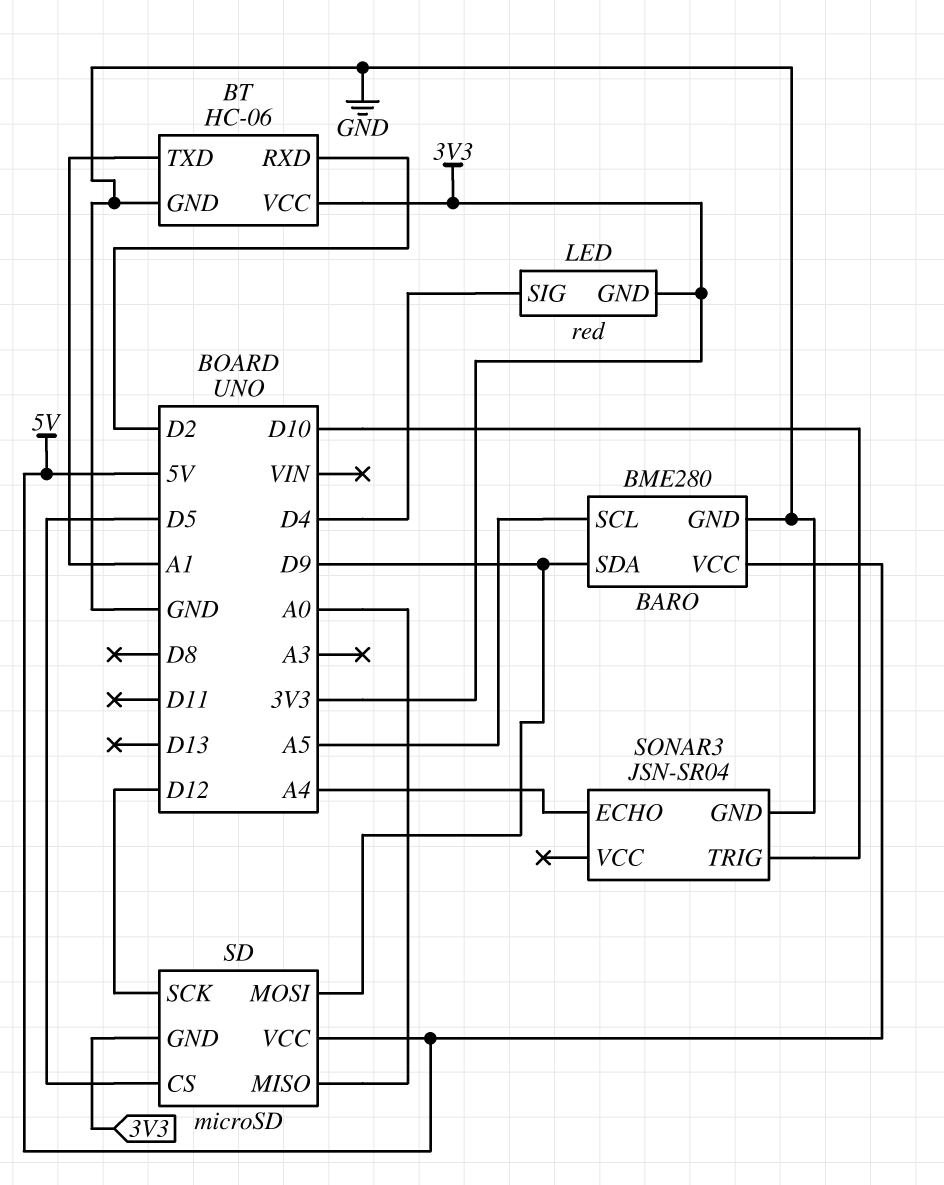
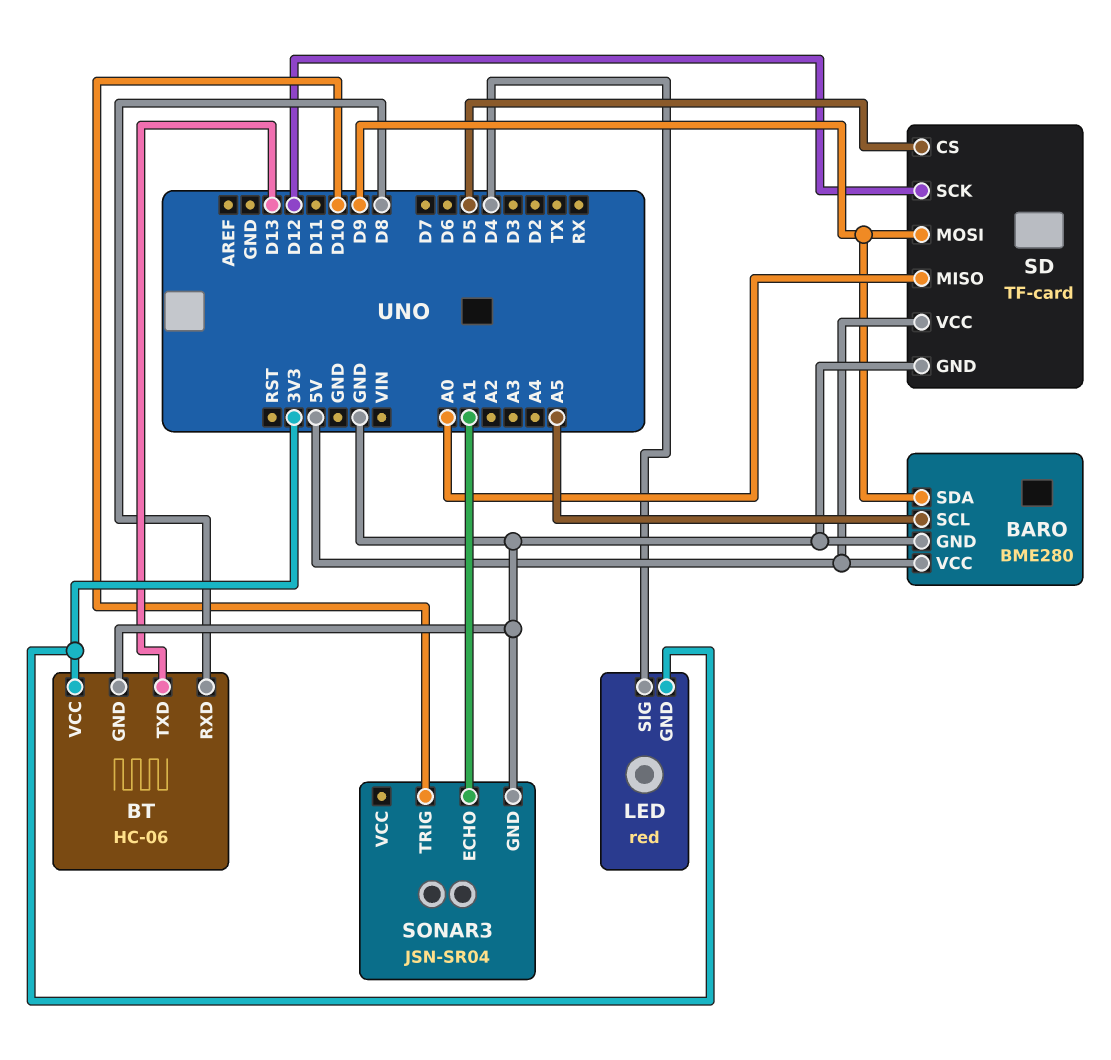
BT pin RXD: D2 -> D8
BT pin TXD: A1 -> D13
SD: microSD -> TF-card
SD pin GND: 3V3 -> GND
SONAR3 pin ECHO: A4 -> A1

